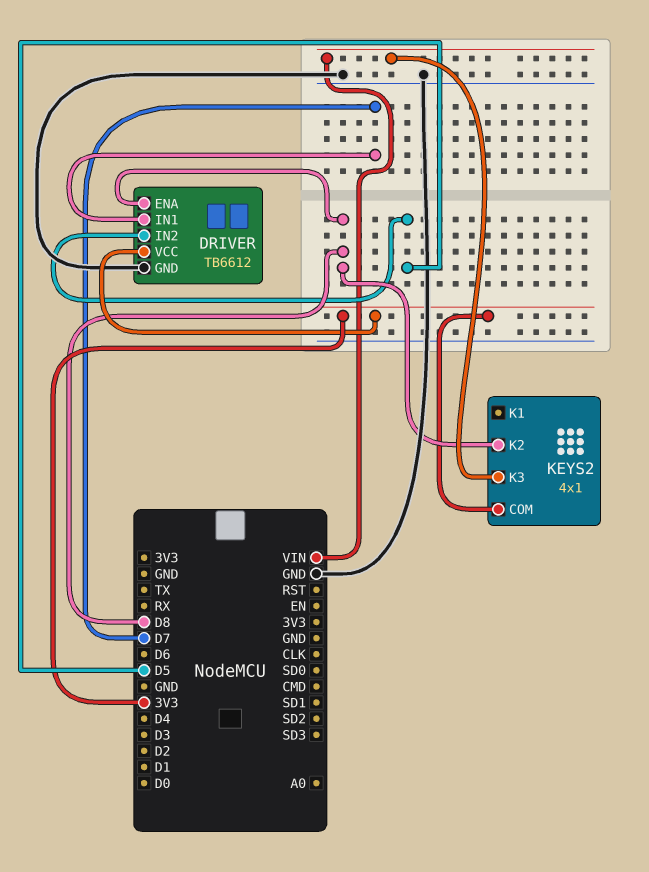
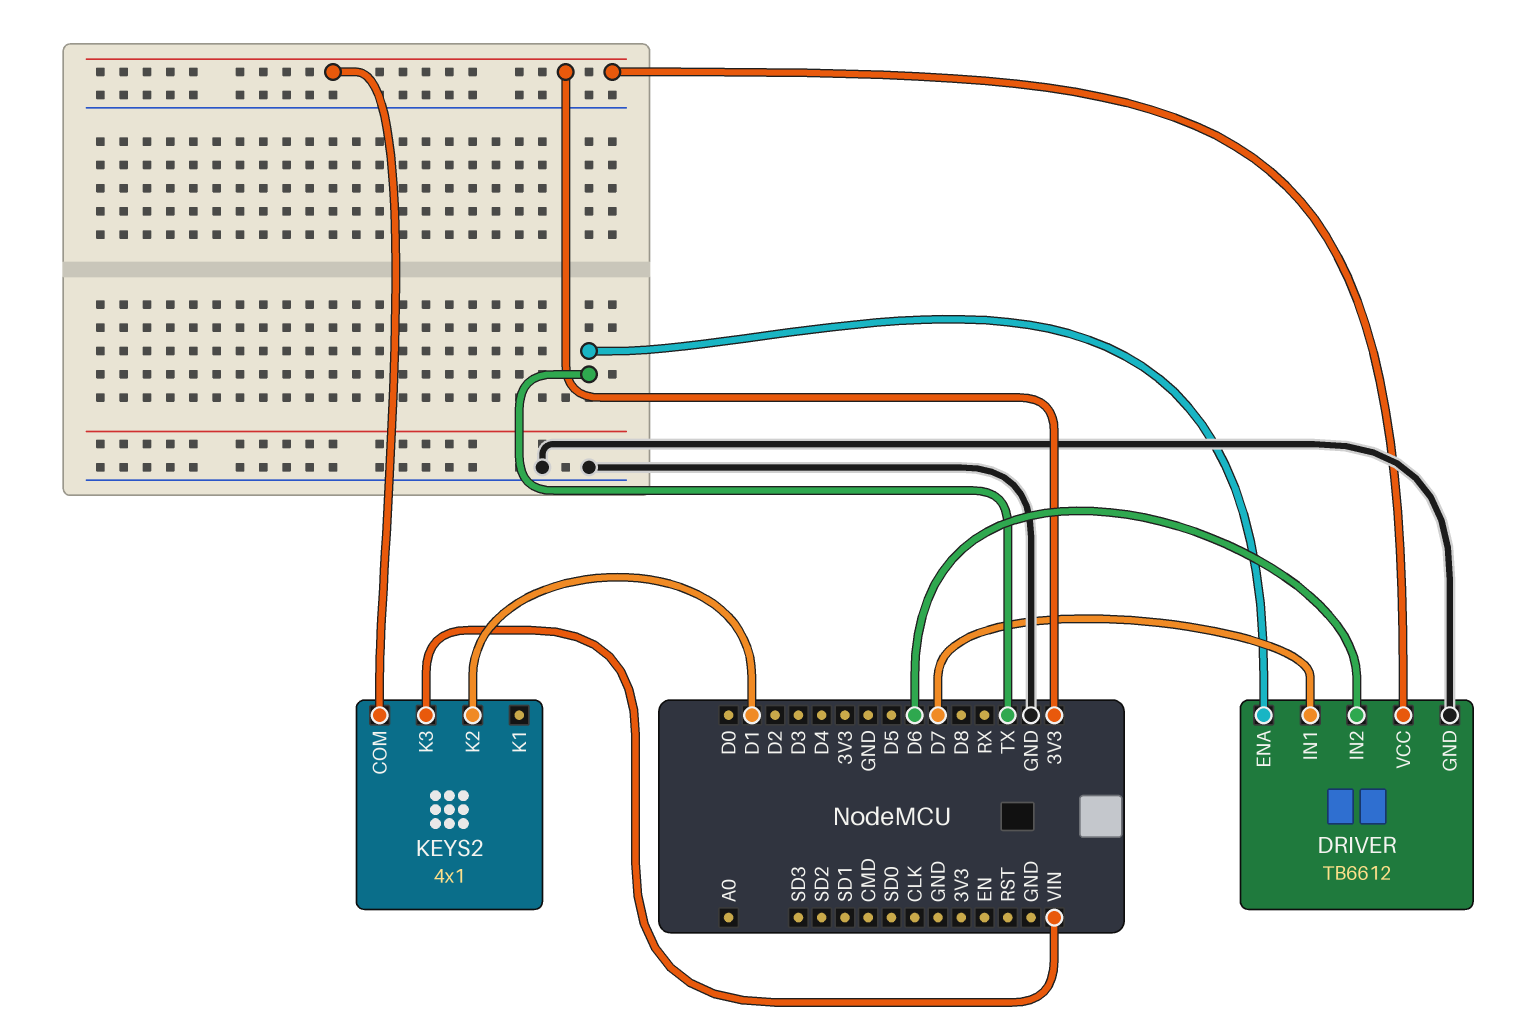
DRIVER pin ENA: D8 -> TX
DRIVER pin IN2: D5 -> D6
KEYS2 pin K2: D8 -> D1

